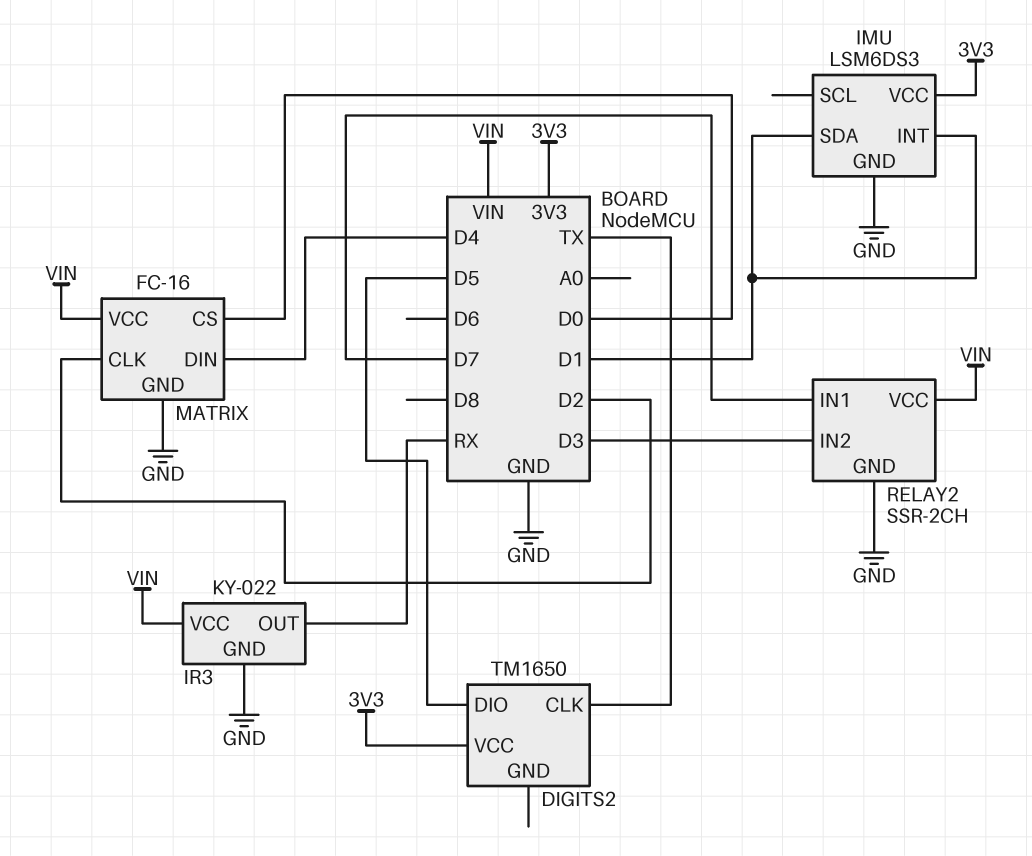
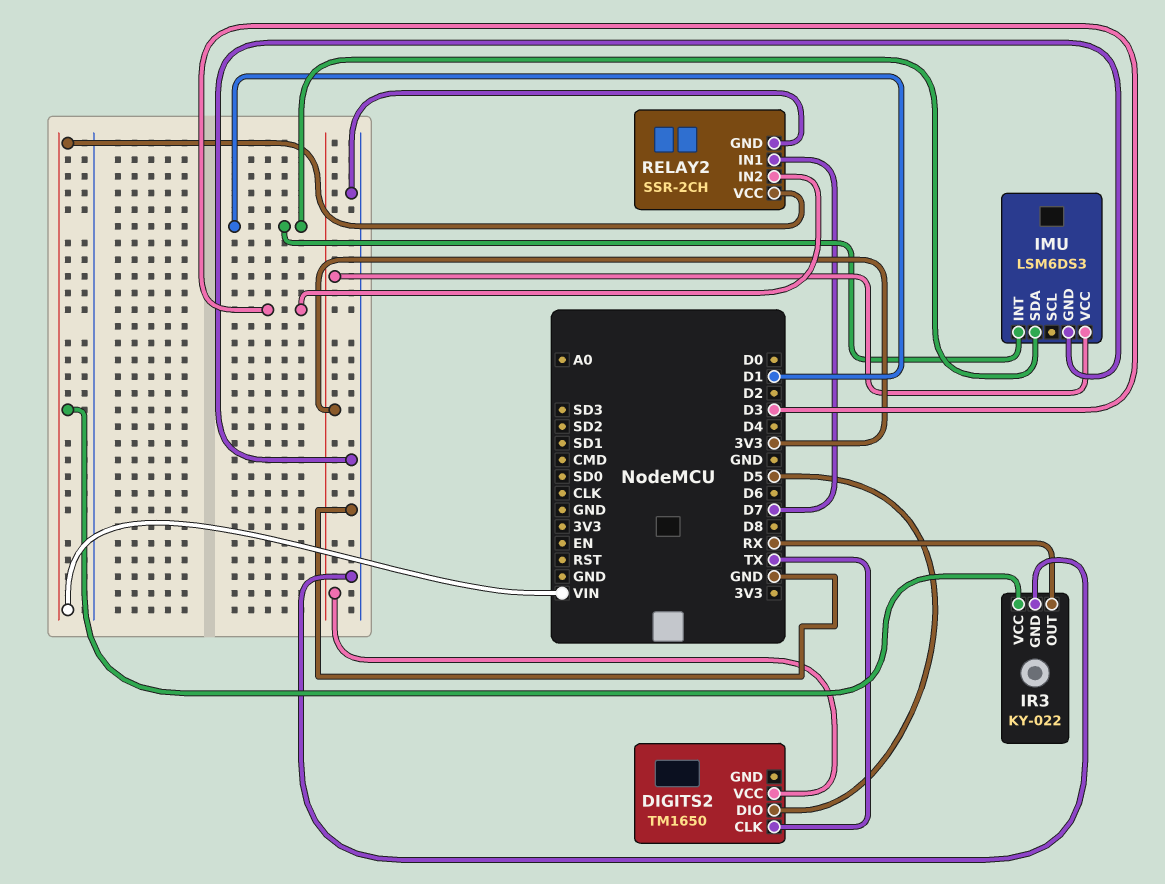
MATRIX: FC-16 -> none
MATRIX pin CLK: D2 -> none
MATRIX pin CS: D0 -> none
MATRIX pin DIN: D4 -> none
MATRIX pin GND: GND -> none
MATRIX pin VCC: VIN -> none

